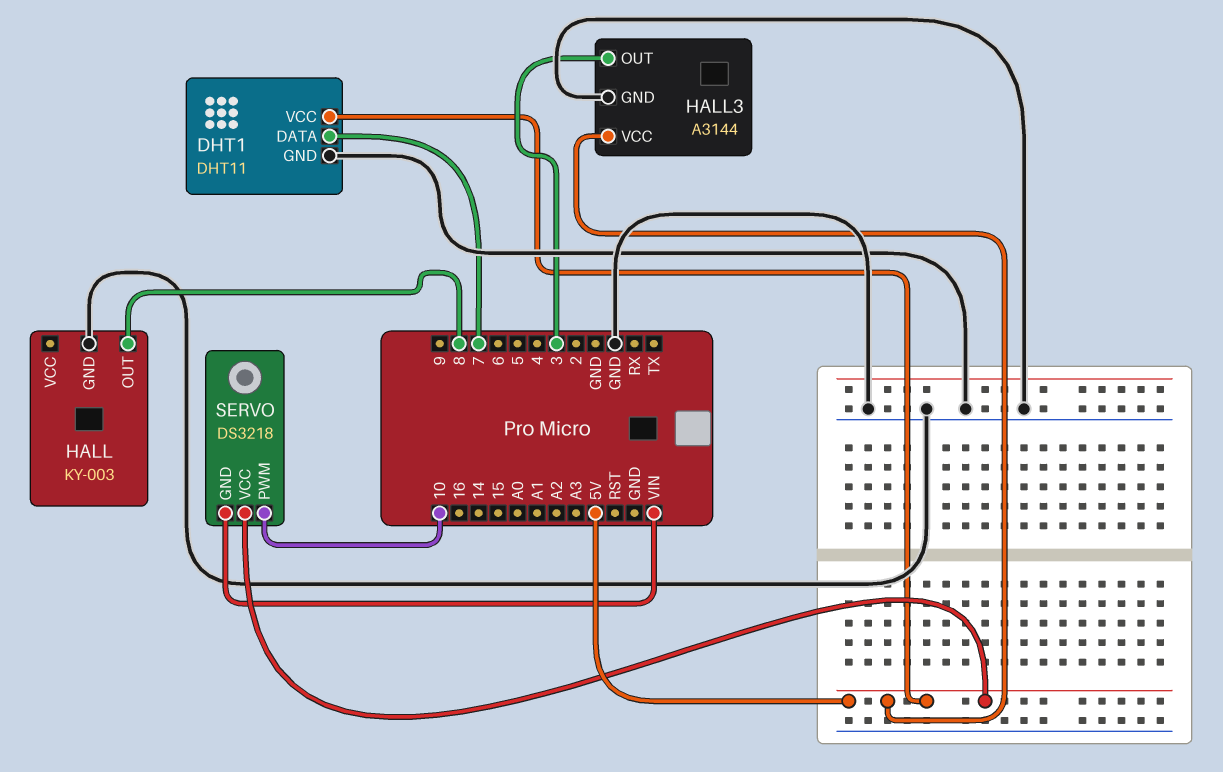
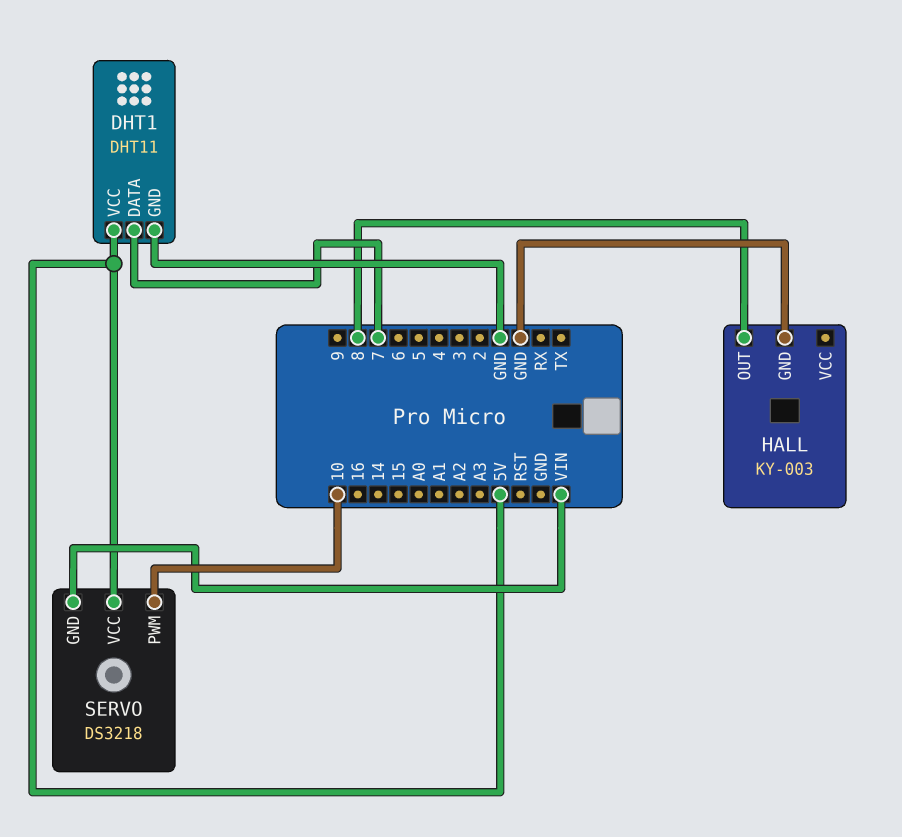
HALL3: A3144 -> none
HALL3 pin GND: GND -> none
HALL3 pin OUT: 3 -> none
HALL3 pin VCC: 5V -> none

